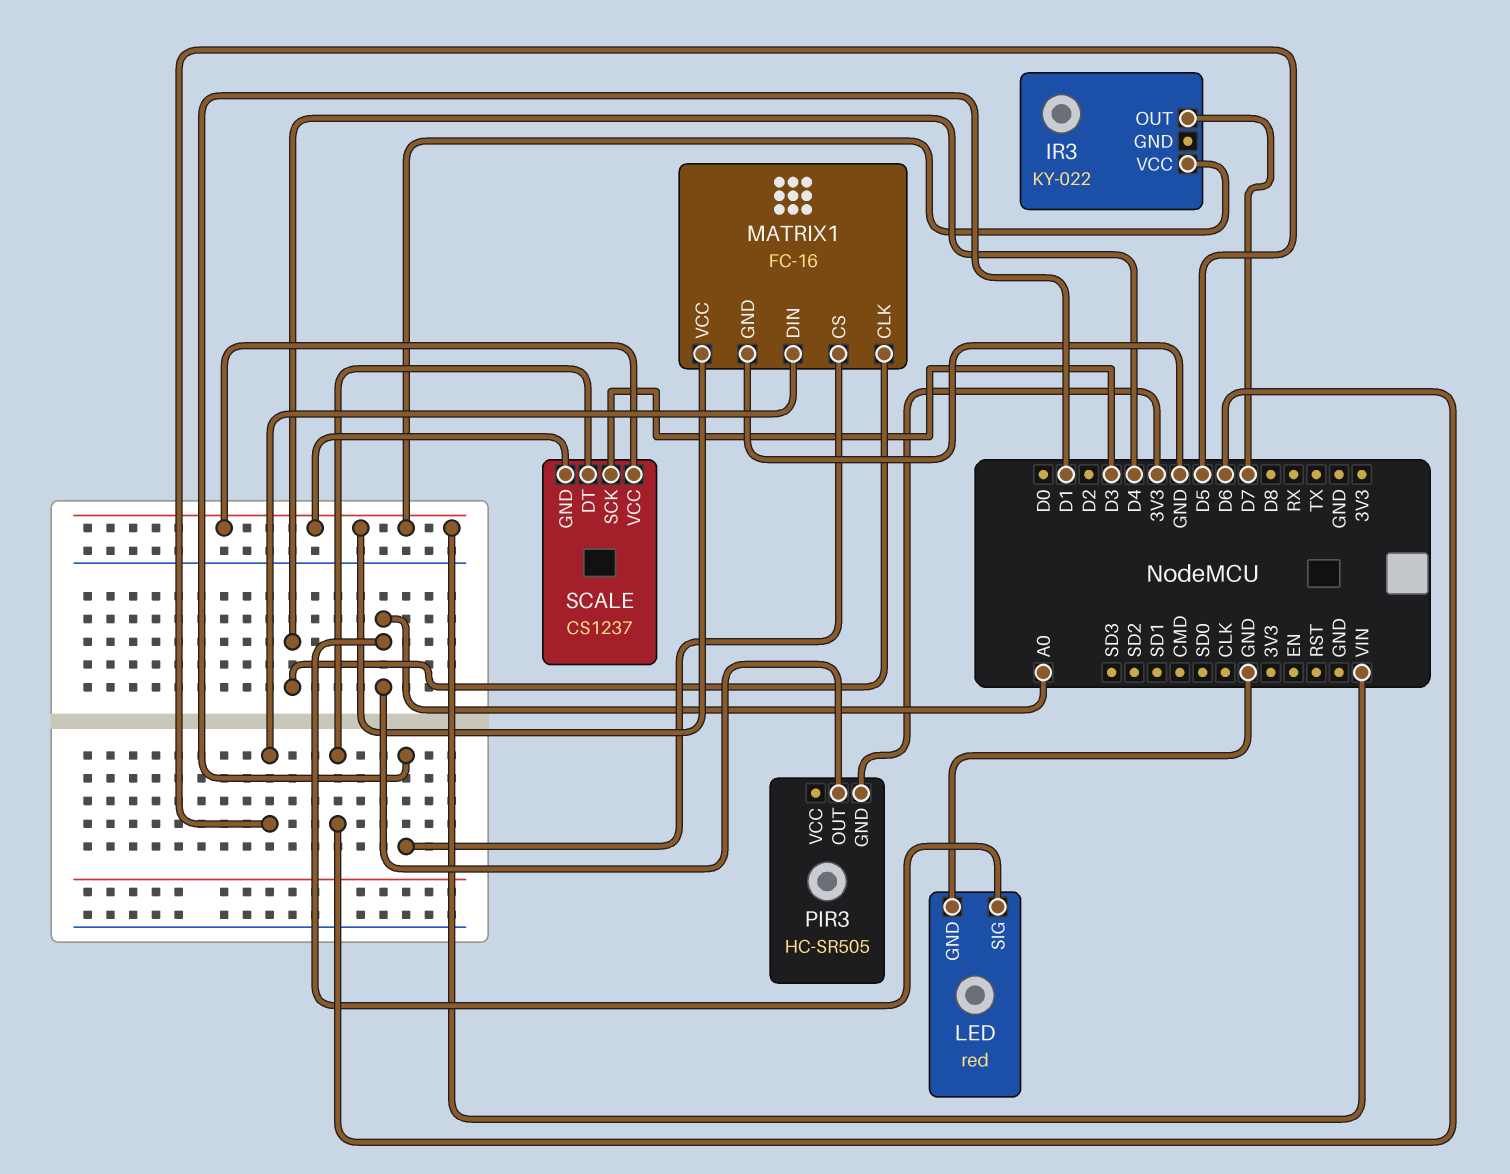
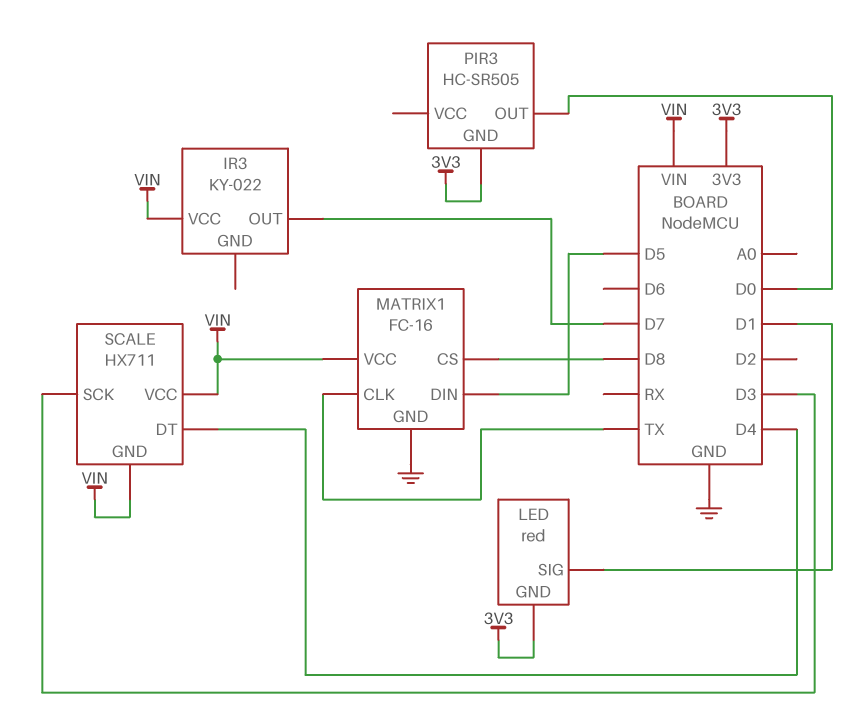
LED pin GND: GND -> 3V3
LED pin SIG: A0 -> D1
MATRIX1 pin CLK: D4 -> TX
MATRIX1 pin CS: D1 -> D8
PIR3 pin OUT: A0 -> D0
SCALE: CS1237 -> HX711
SCALE pin DT: D6 -> D4

